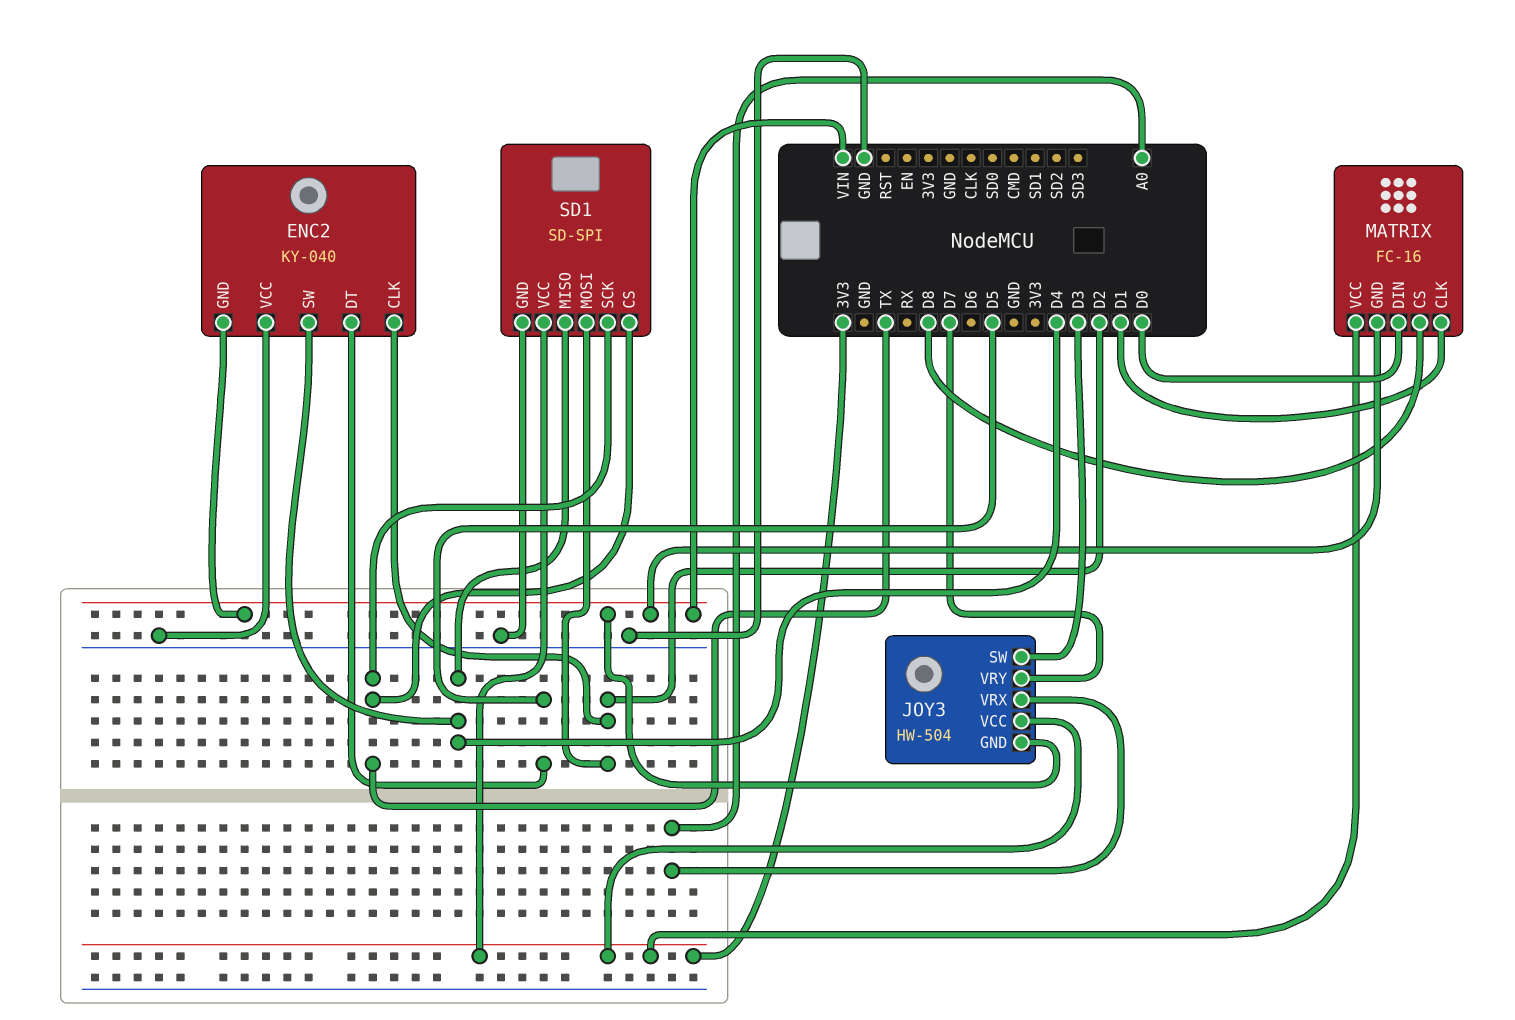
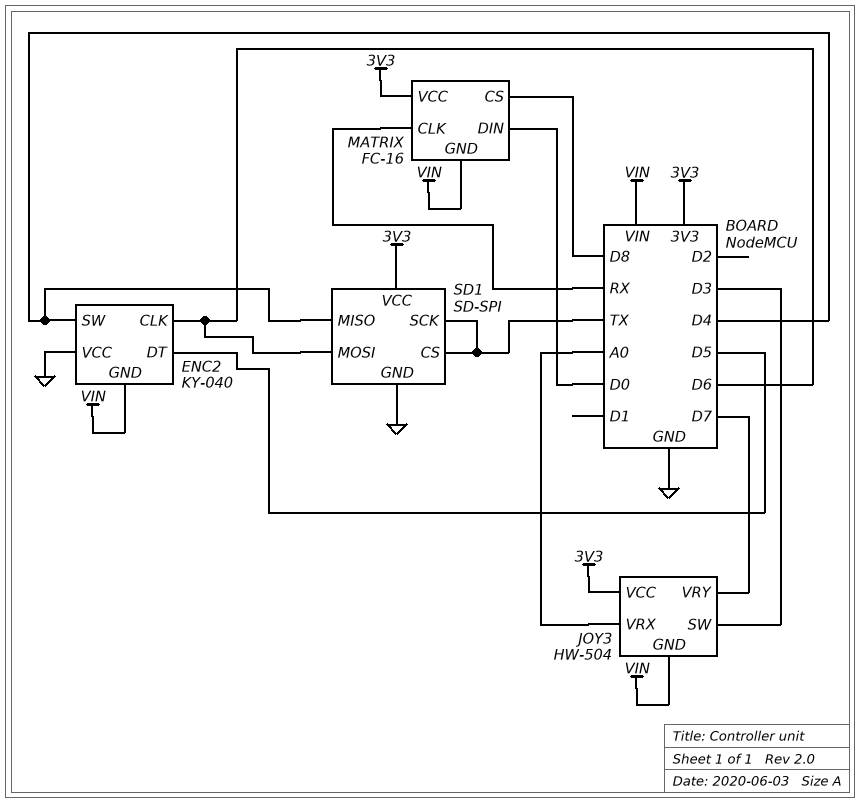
ENC2 pin CLK: D2 -> D6
MATRIX pin CLK: D1 -> RX
SD1 pin MOSI: D2 -> D6

